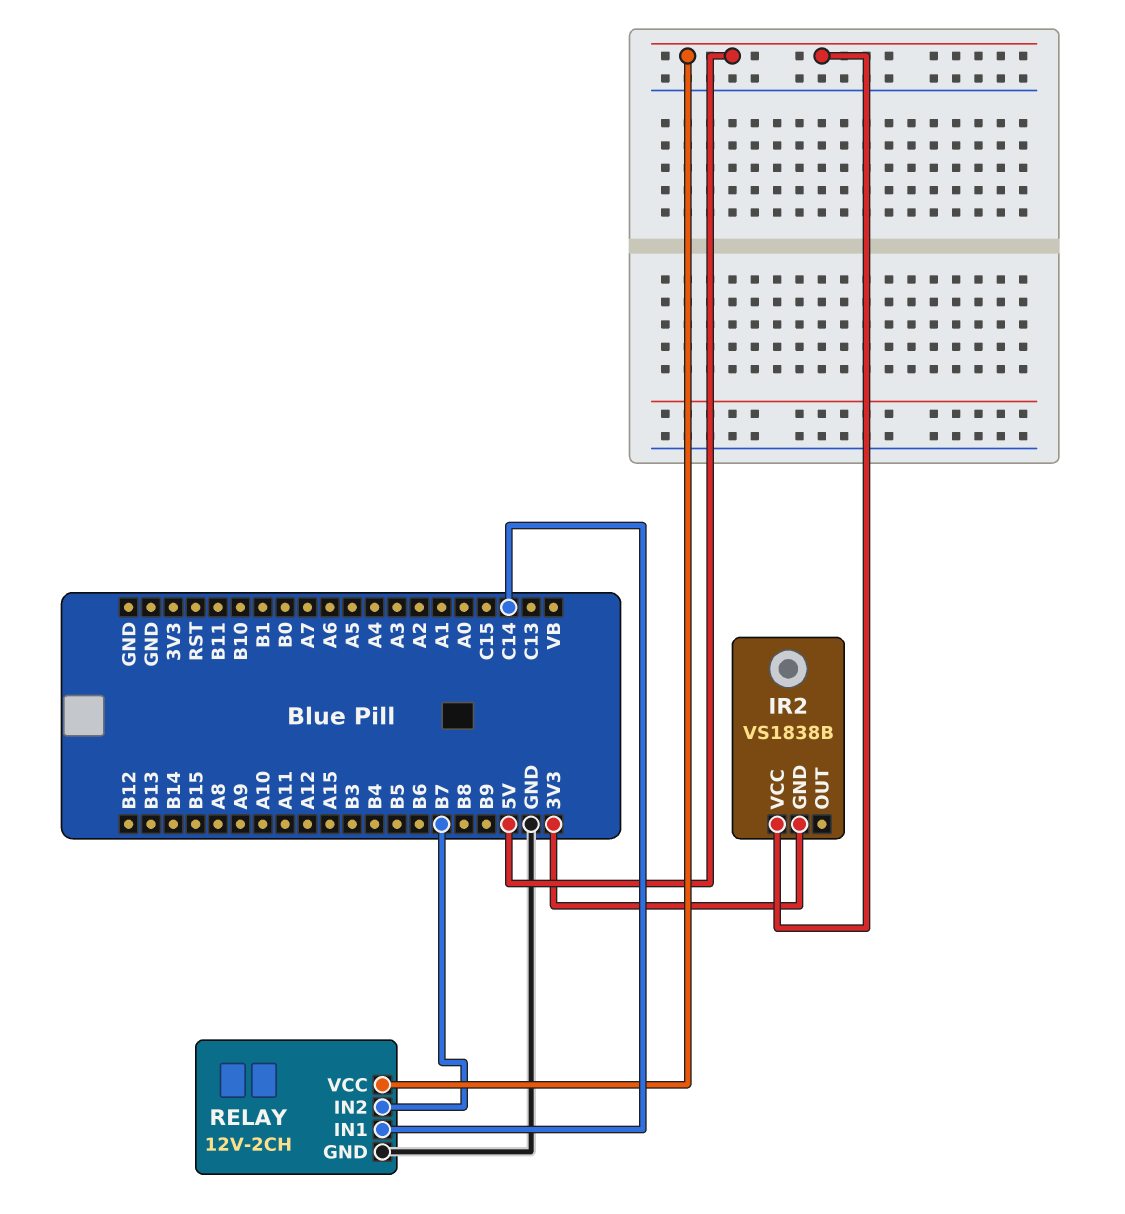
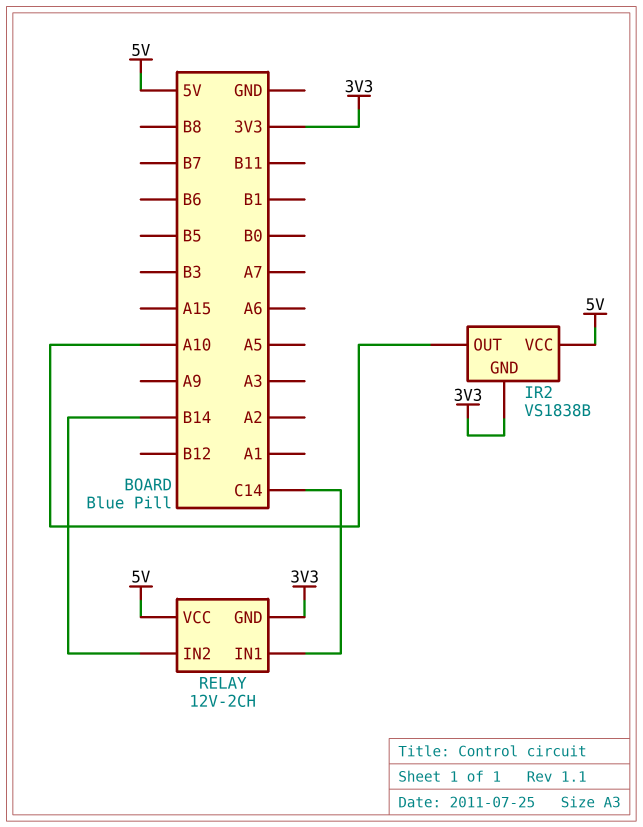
IR2 pin OUT: none -> A10
RELAY pin GND: GND -> 3V3
RELAY pin IN2: B7 -> B14

